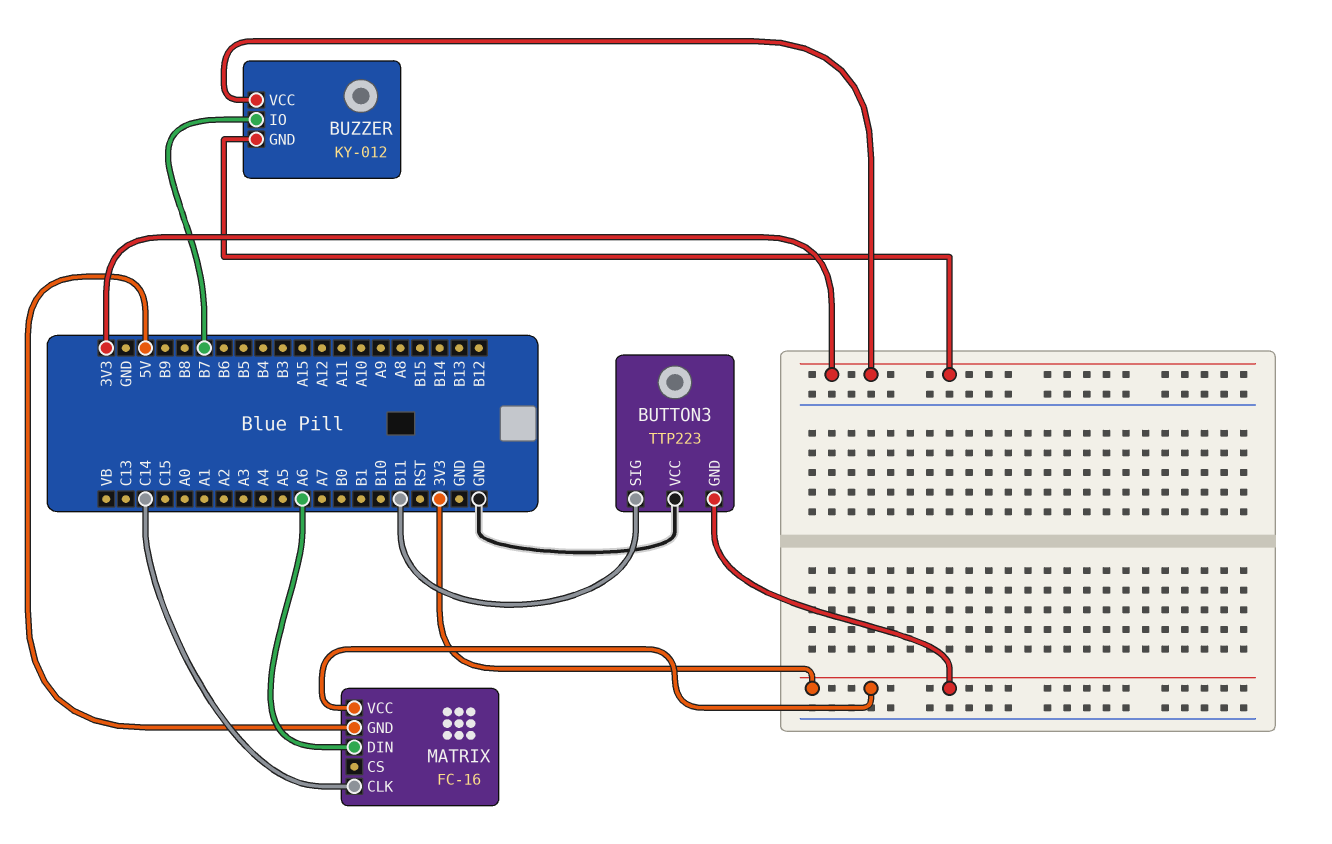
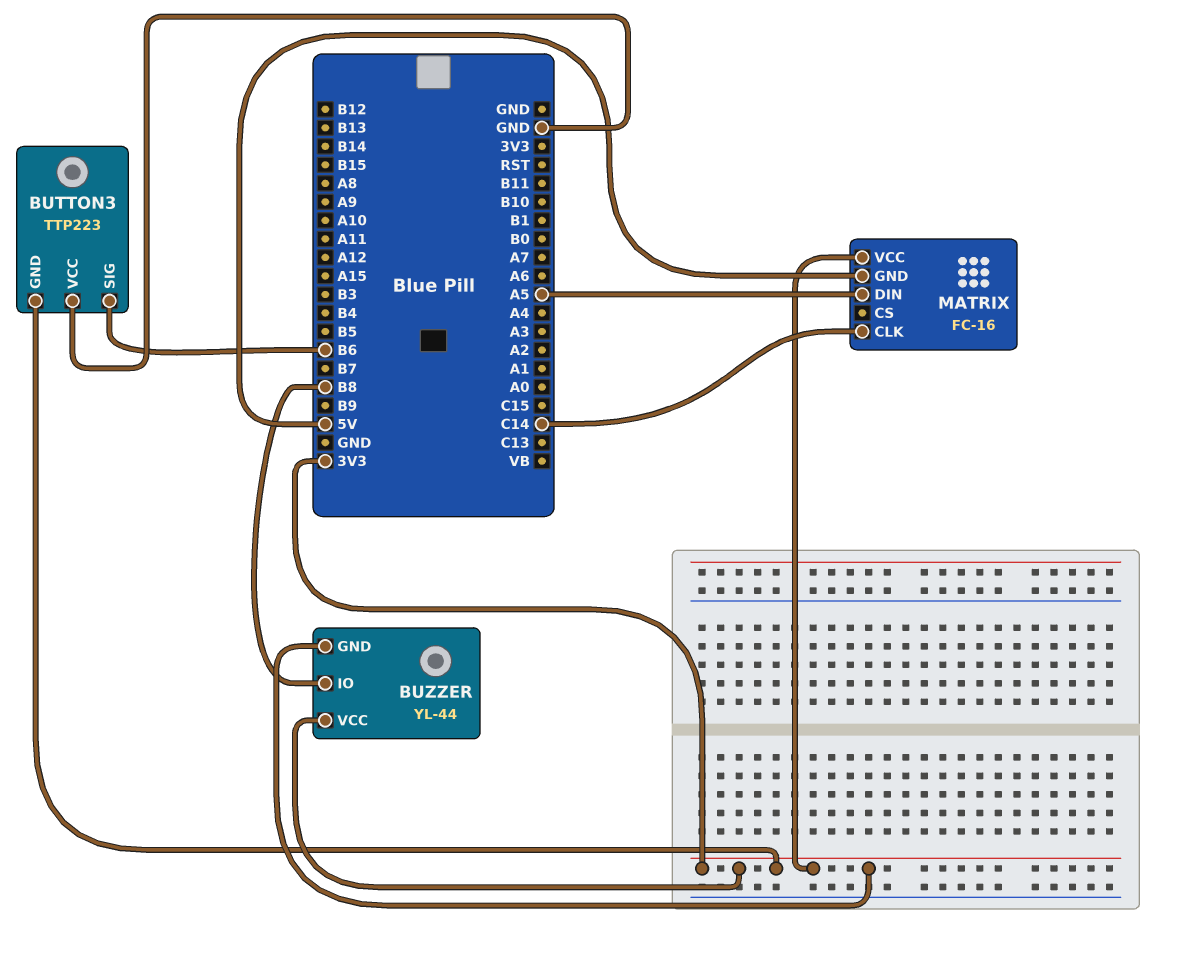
BUTTON3 pin SIG: B11 -> B6
BUZZER: KY-012 -> YL-44
BUZZER pin IO: B7 -> B8
MATRIX pin DIN: A6 -> A5

